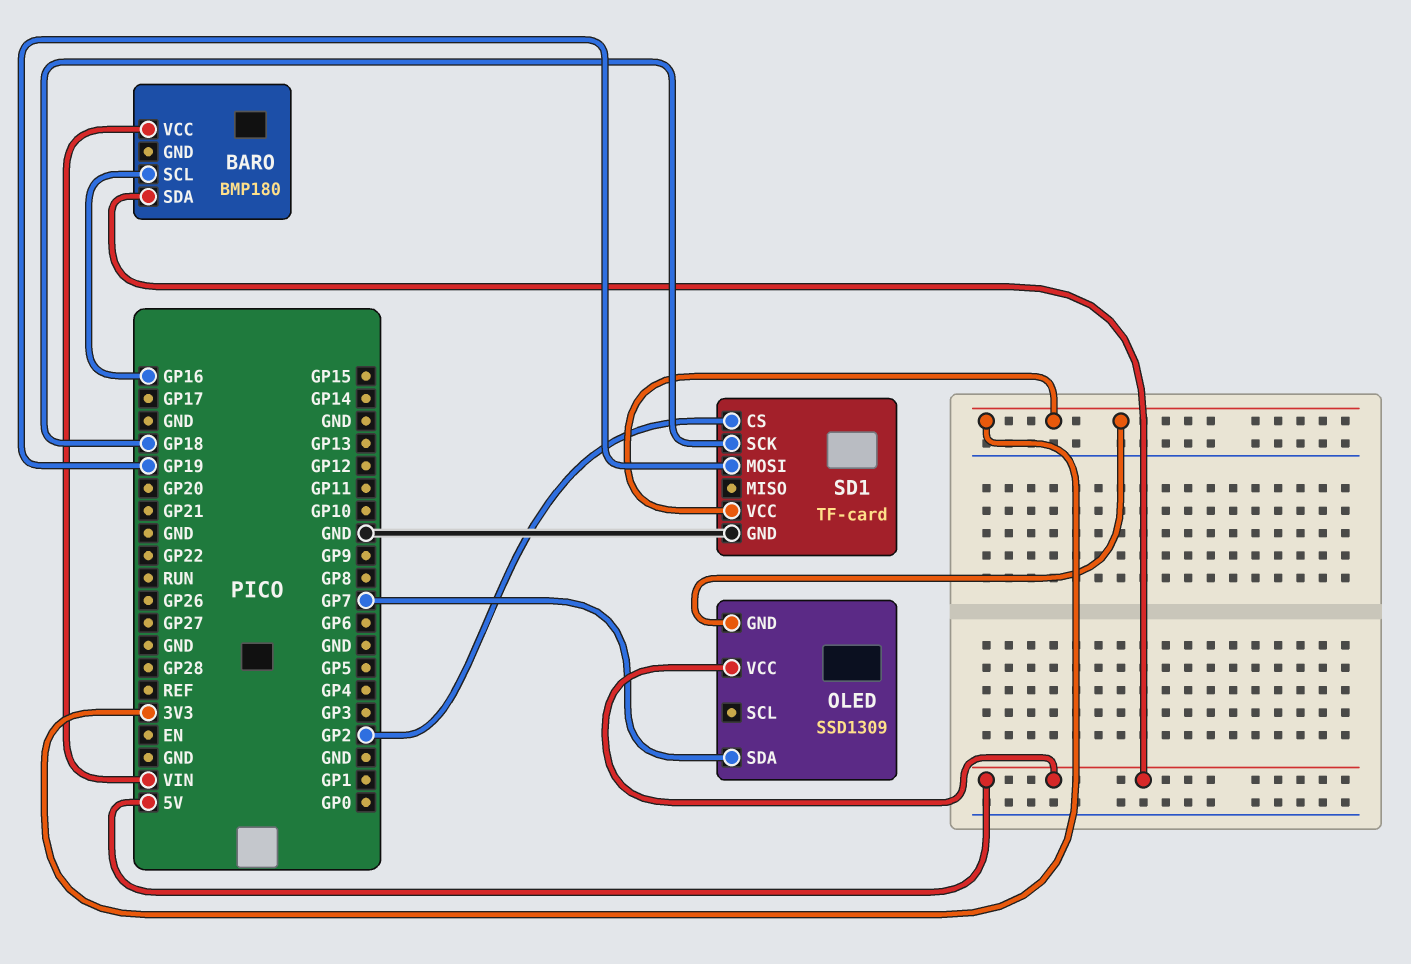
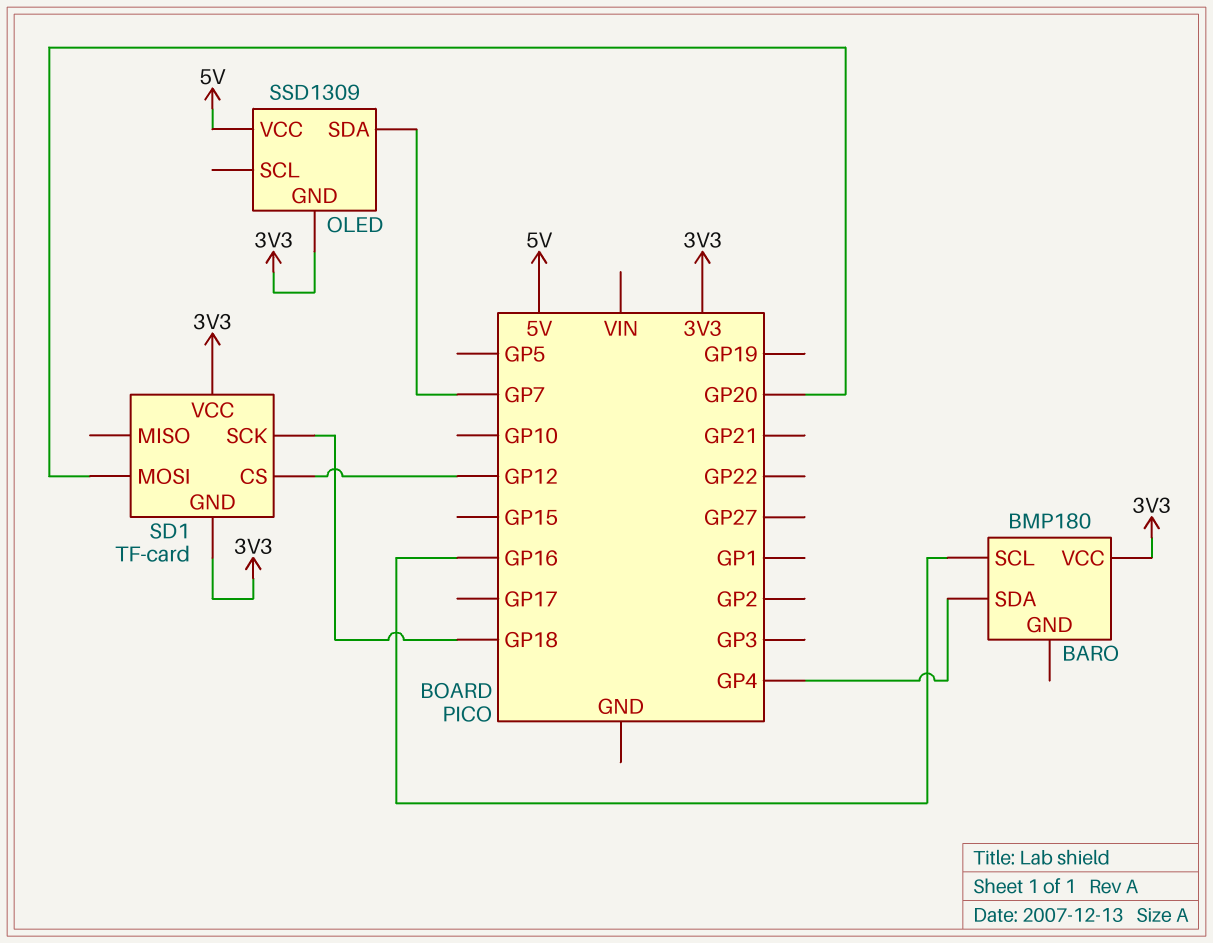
BARO pin SDA: 5V -> GP4
BARO pin VCC: VIN -> 3V3
SD1 pin CS: GP2 -> GP12
SD1 pin GND: GND -> 3V3
SD1 pin MOSI: GP19 -> GP20

